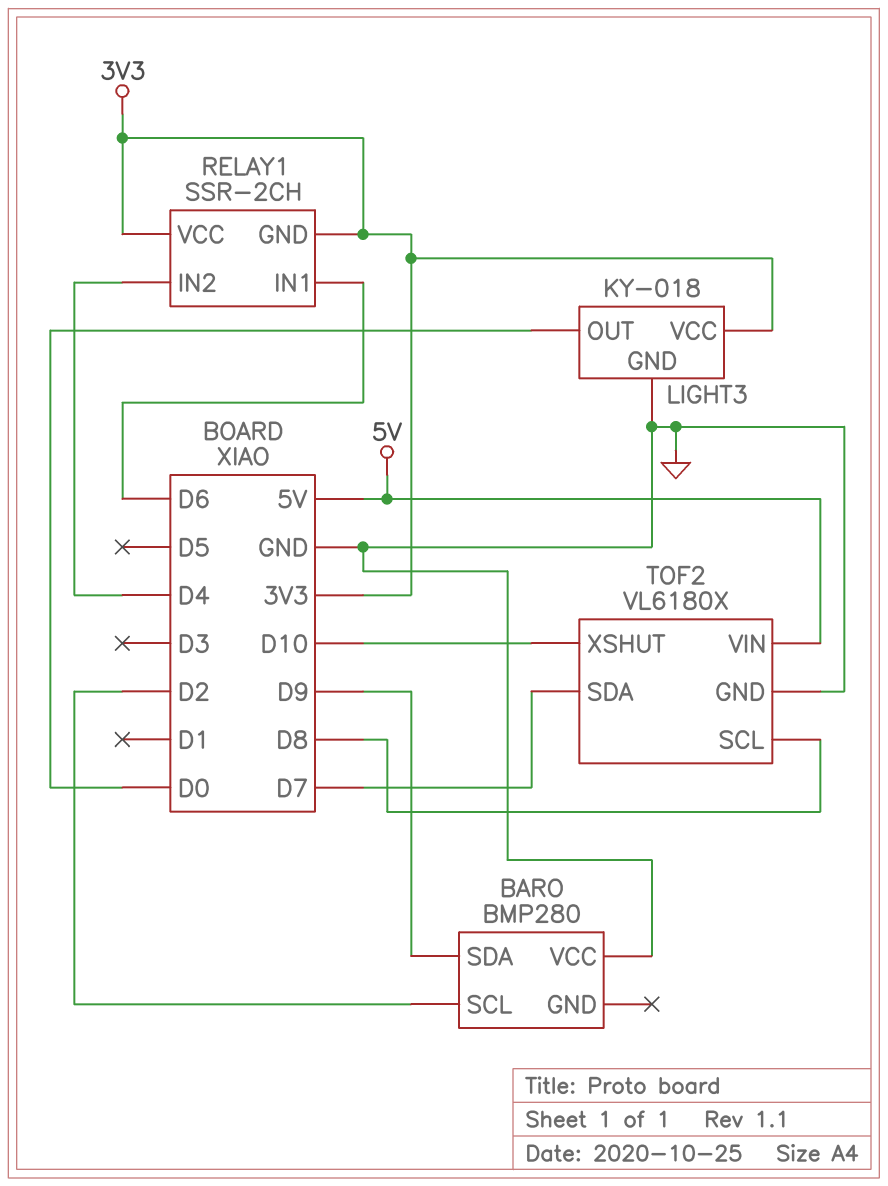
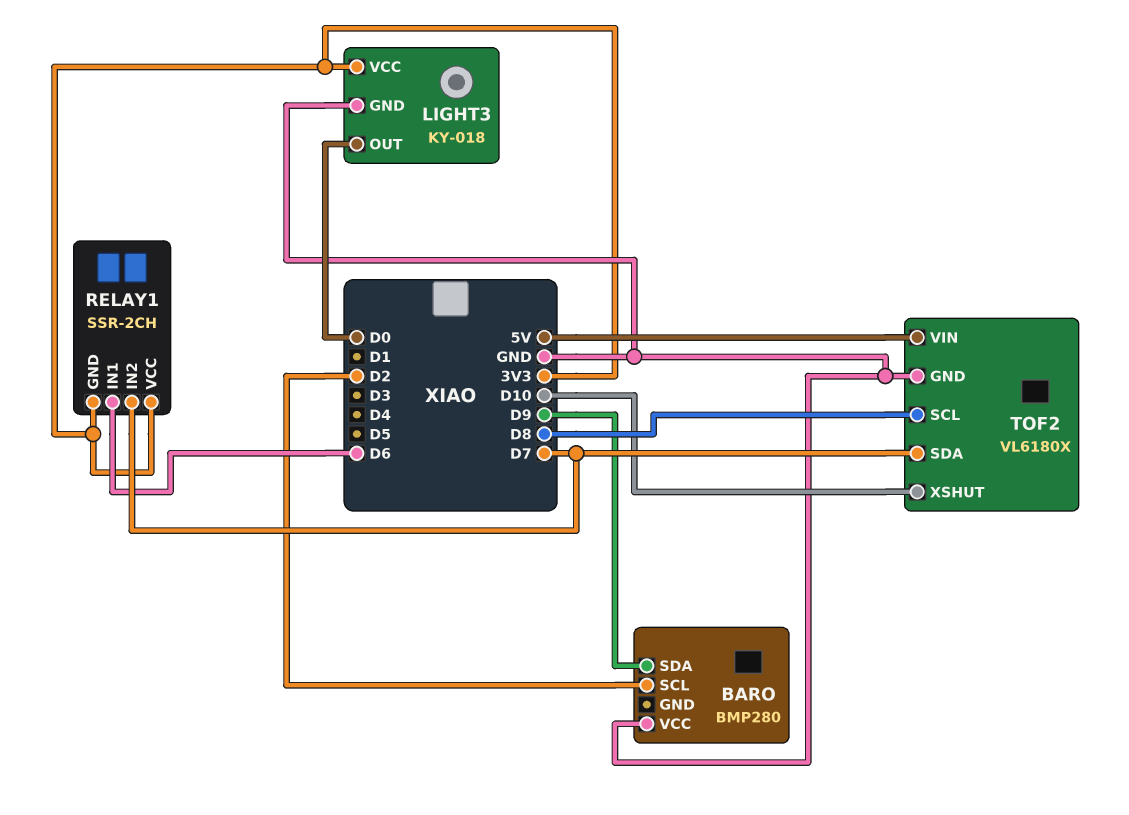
RELAY1 pin IN2: D4 -> D7

